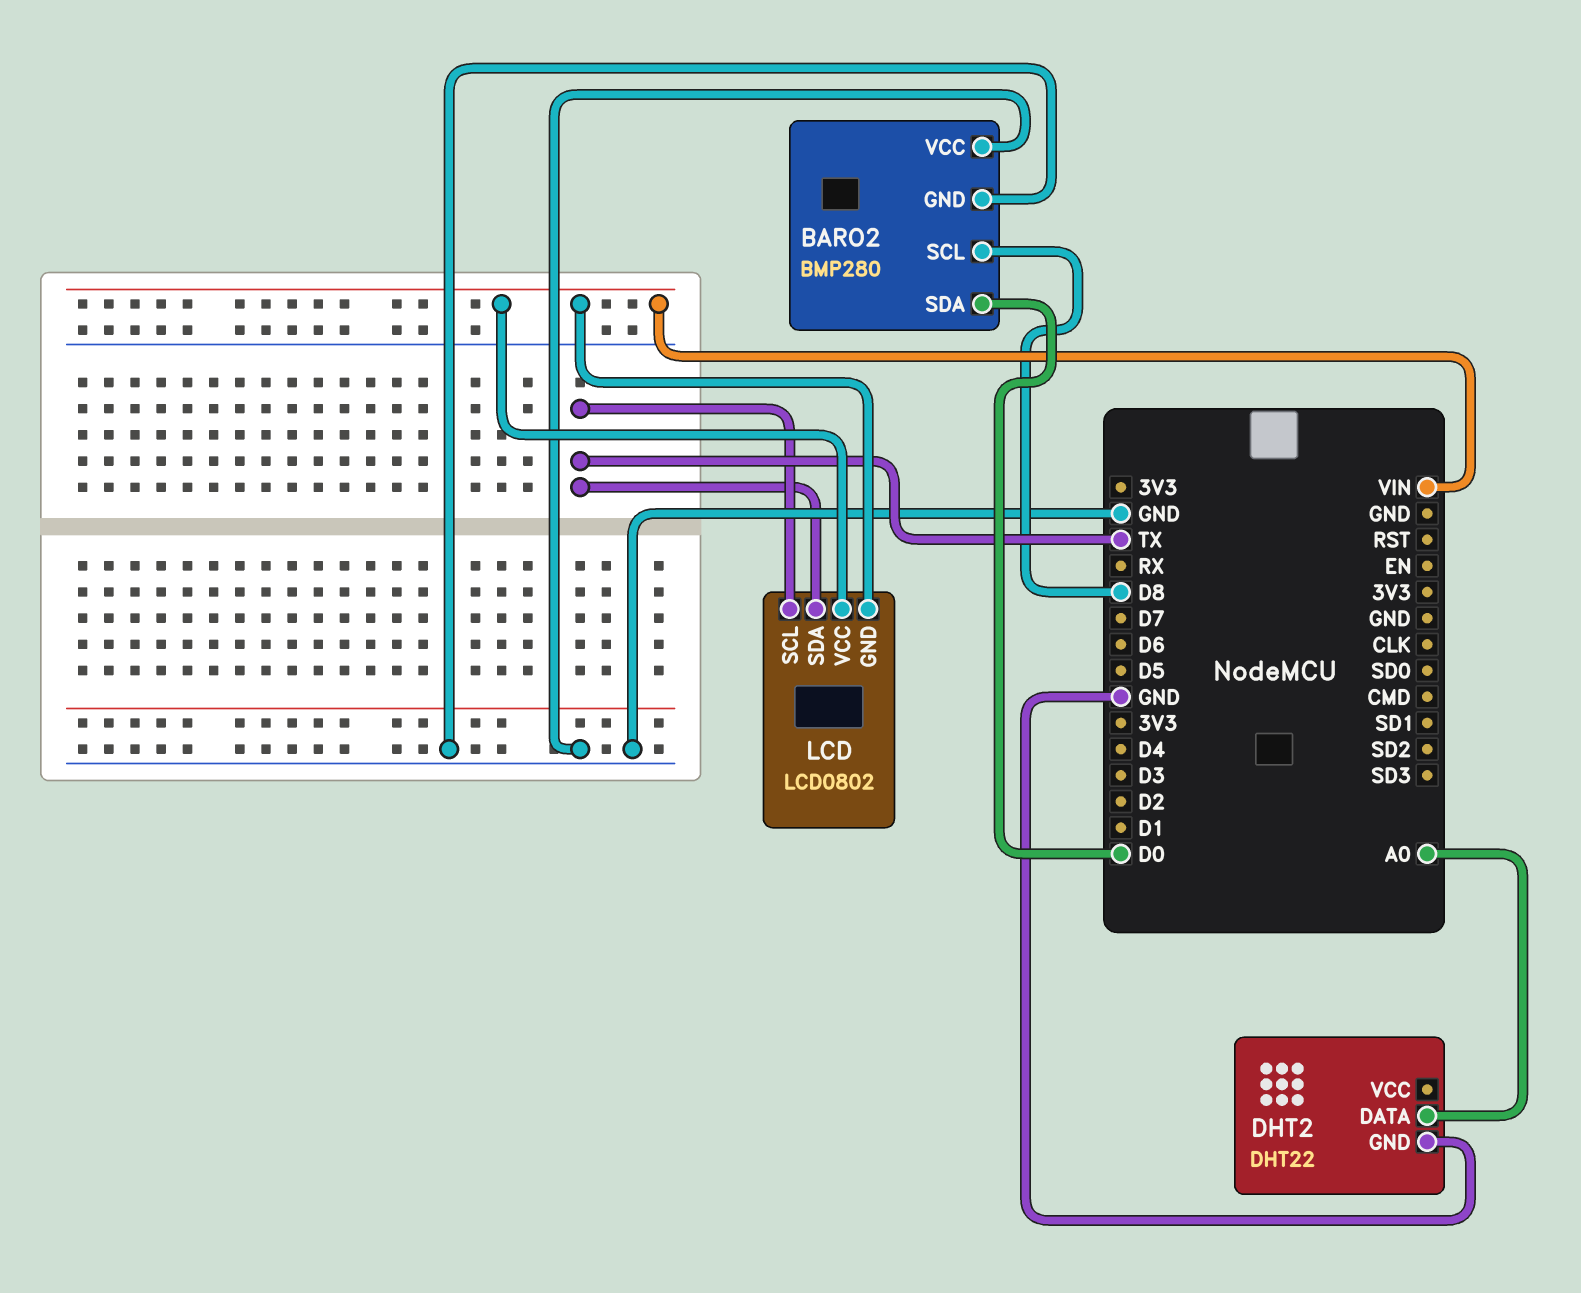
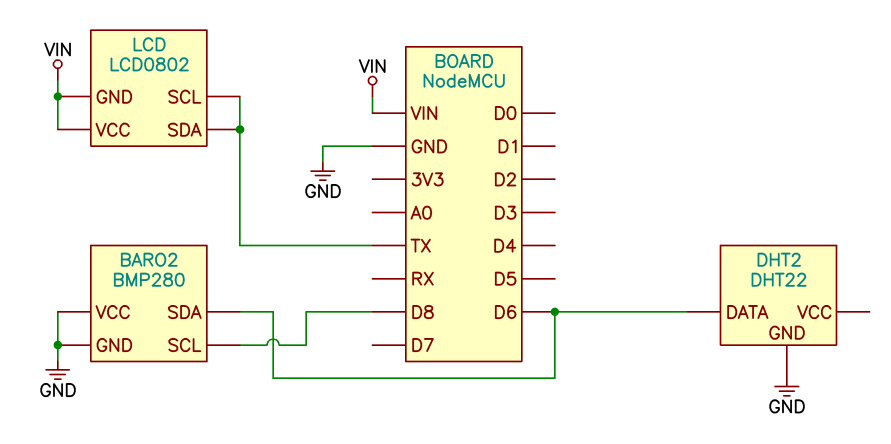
BARO2 pin SDA: D0 -> D6
DHT2 pin DATA: A0 -> D6

